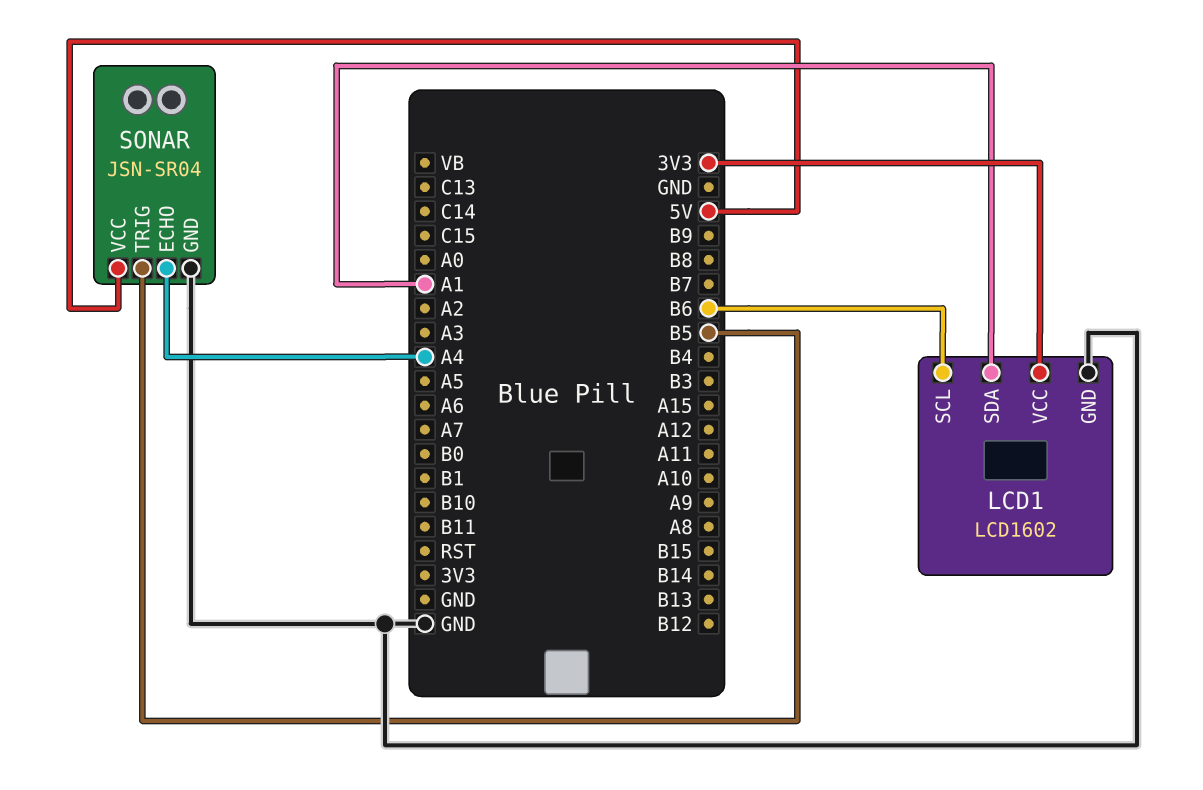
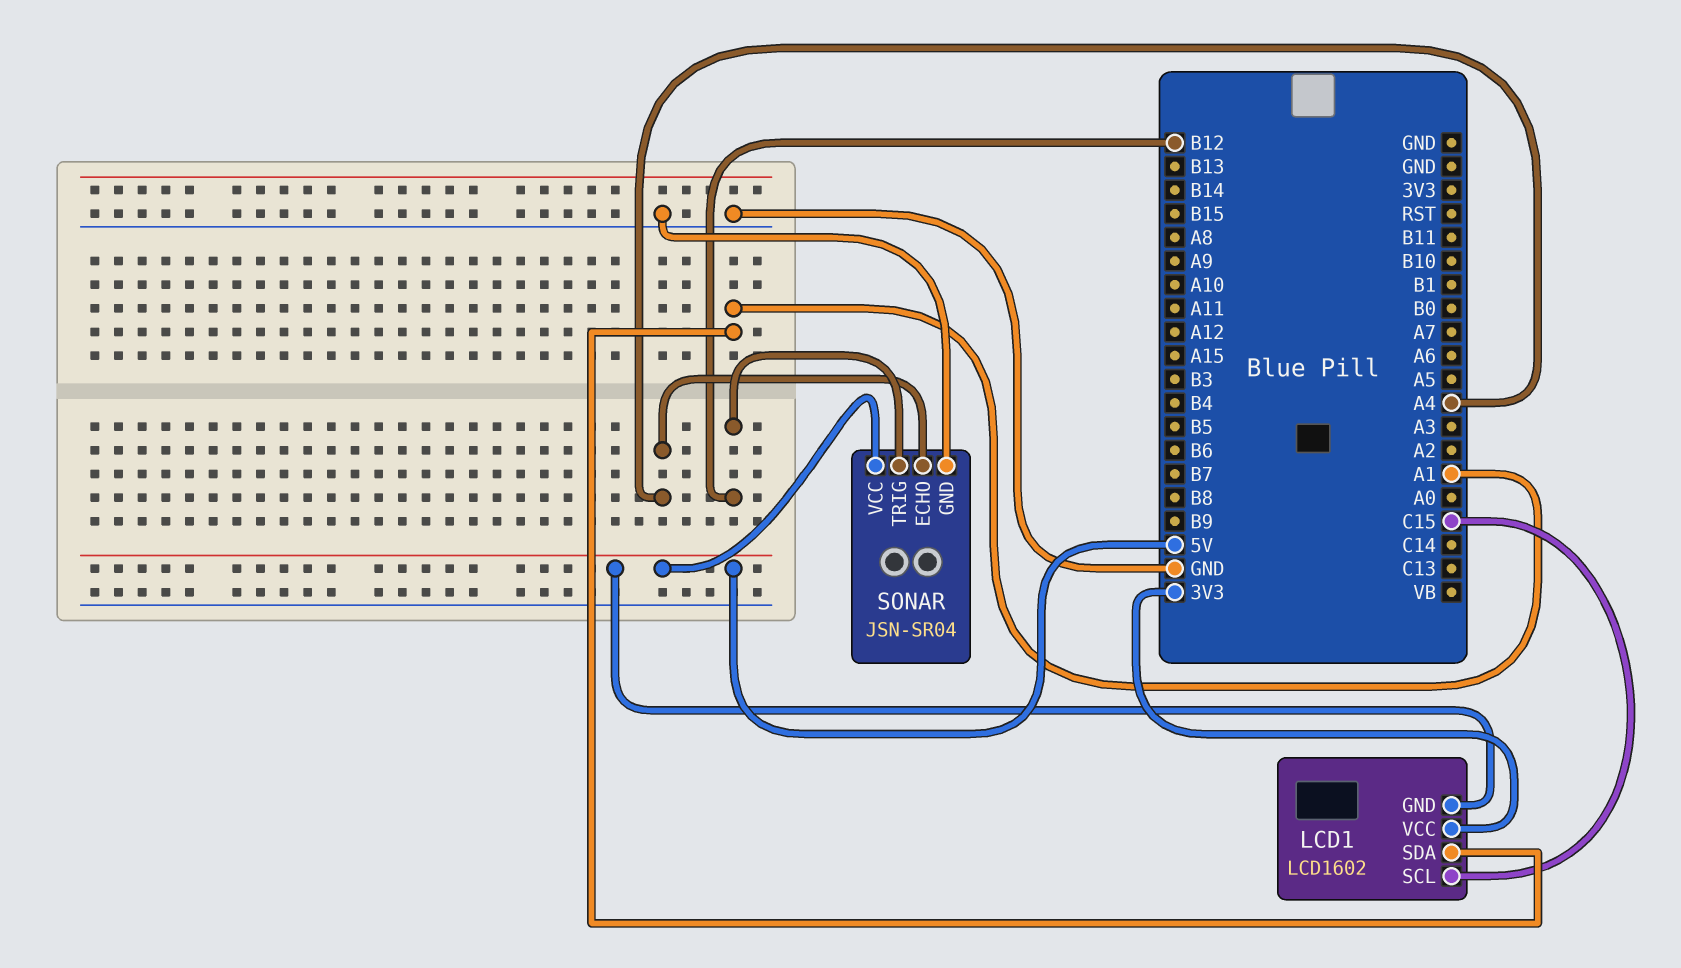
LCD1 pin GND: GND -> 5V
LCD1 pin SCL: B6 -> C15
SONAR pin TRIG: B5 -> B12

